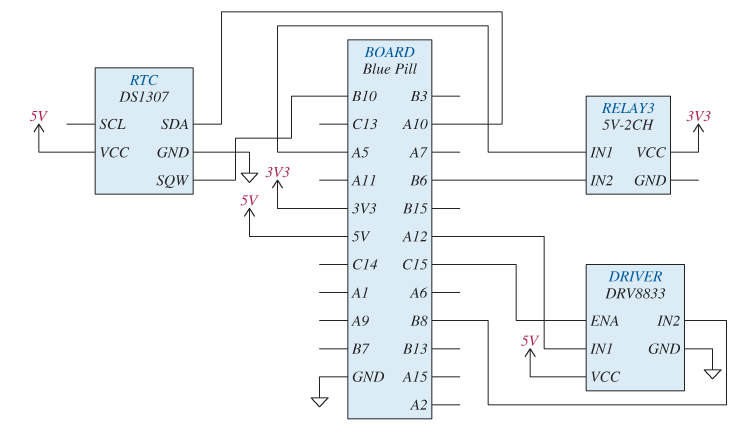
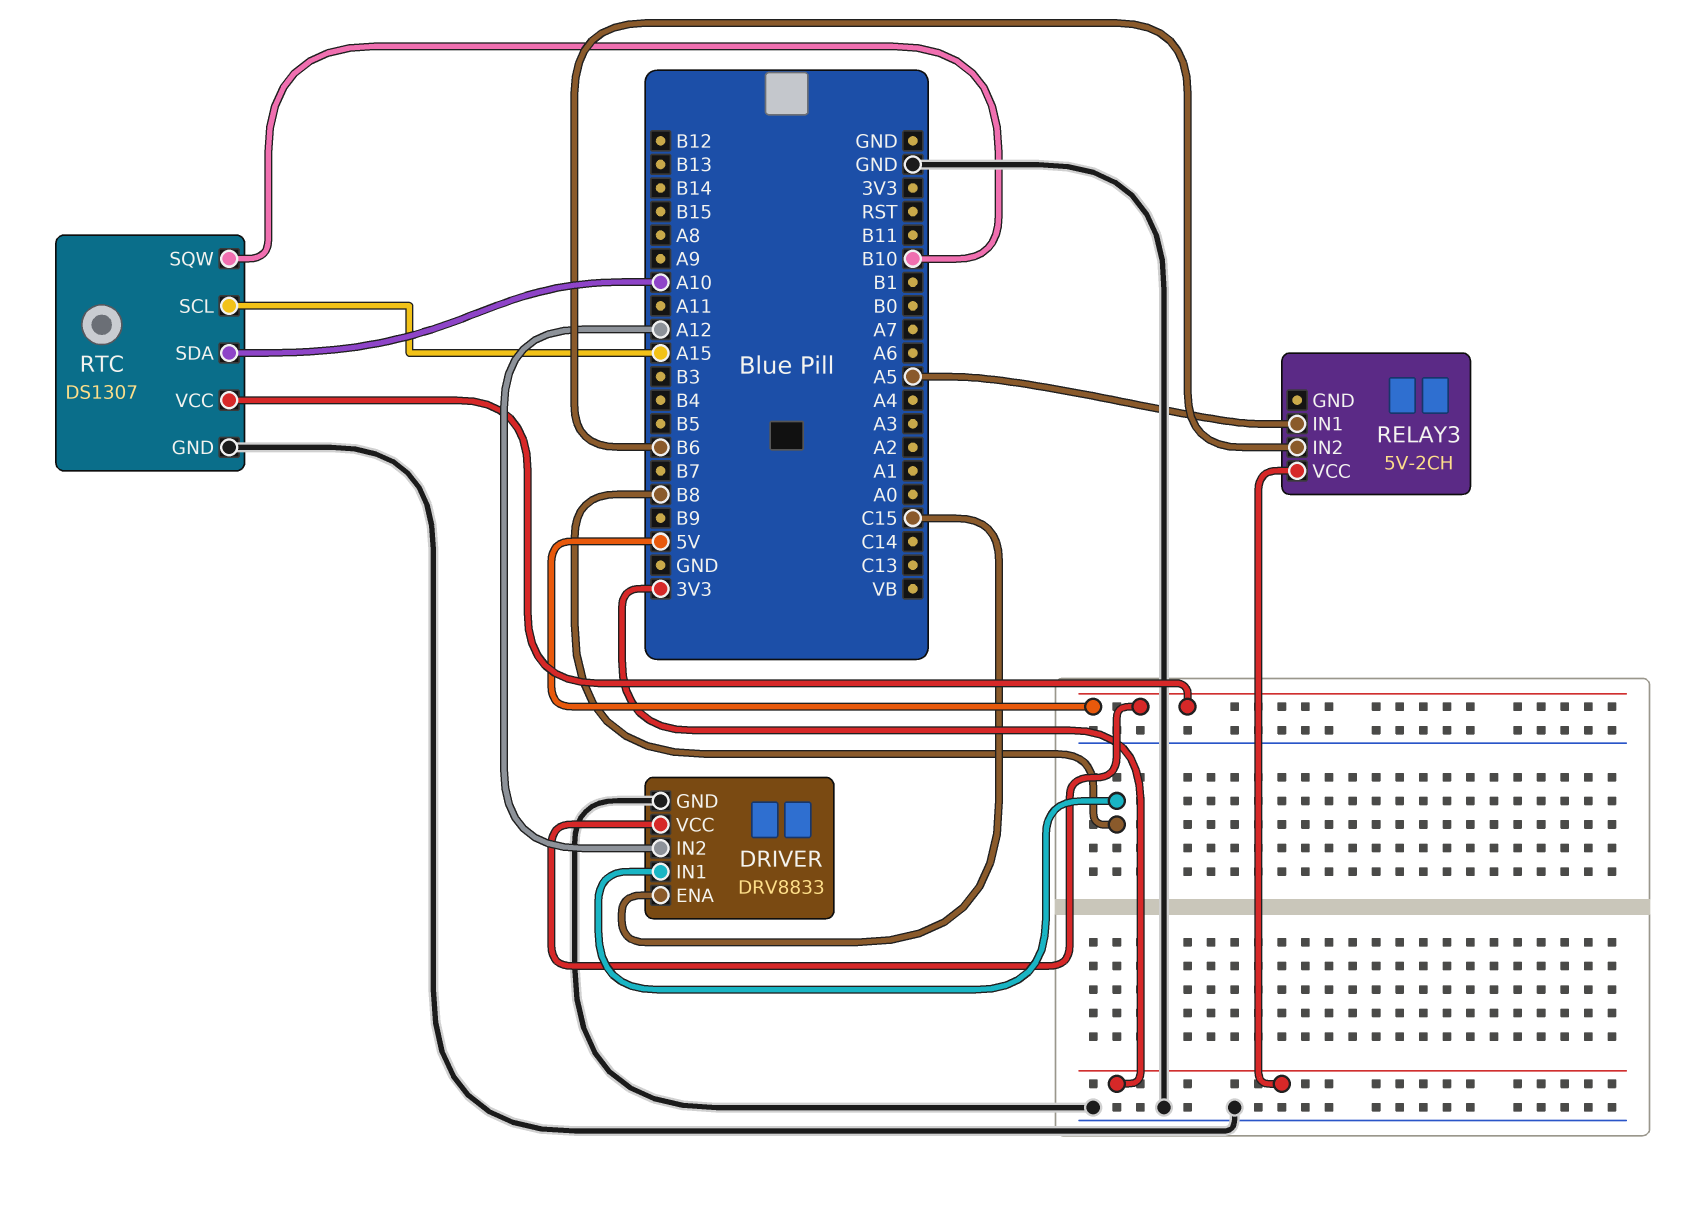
DRIVER pin IN1: A12 -> B8
DRIVER pin IN2: B8 -> A12
RTC pin SCL: none -> A15

